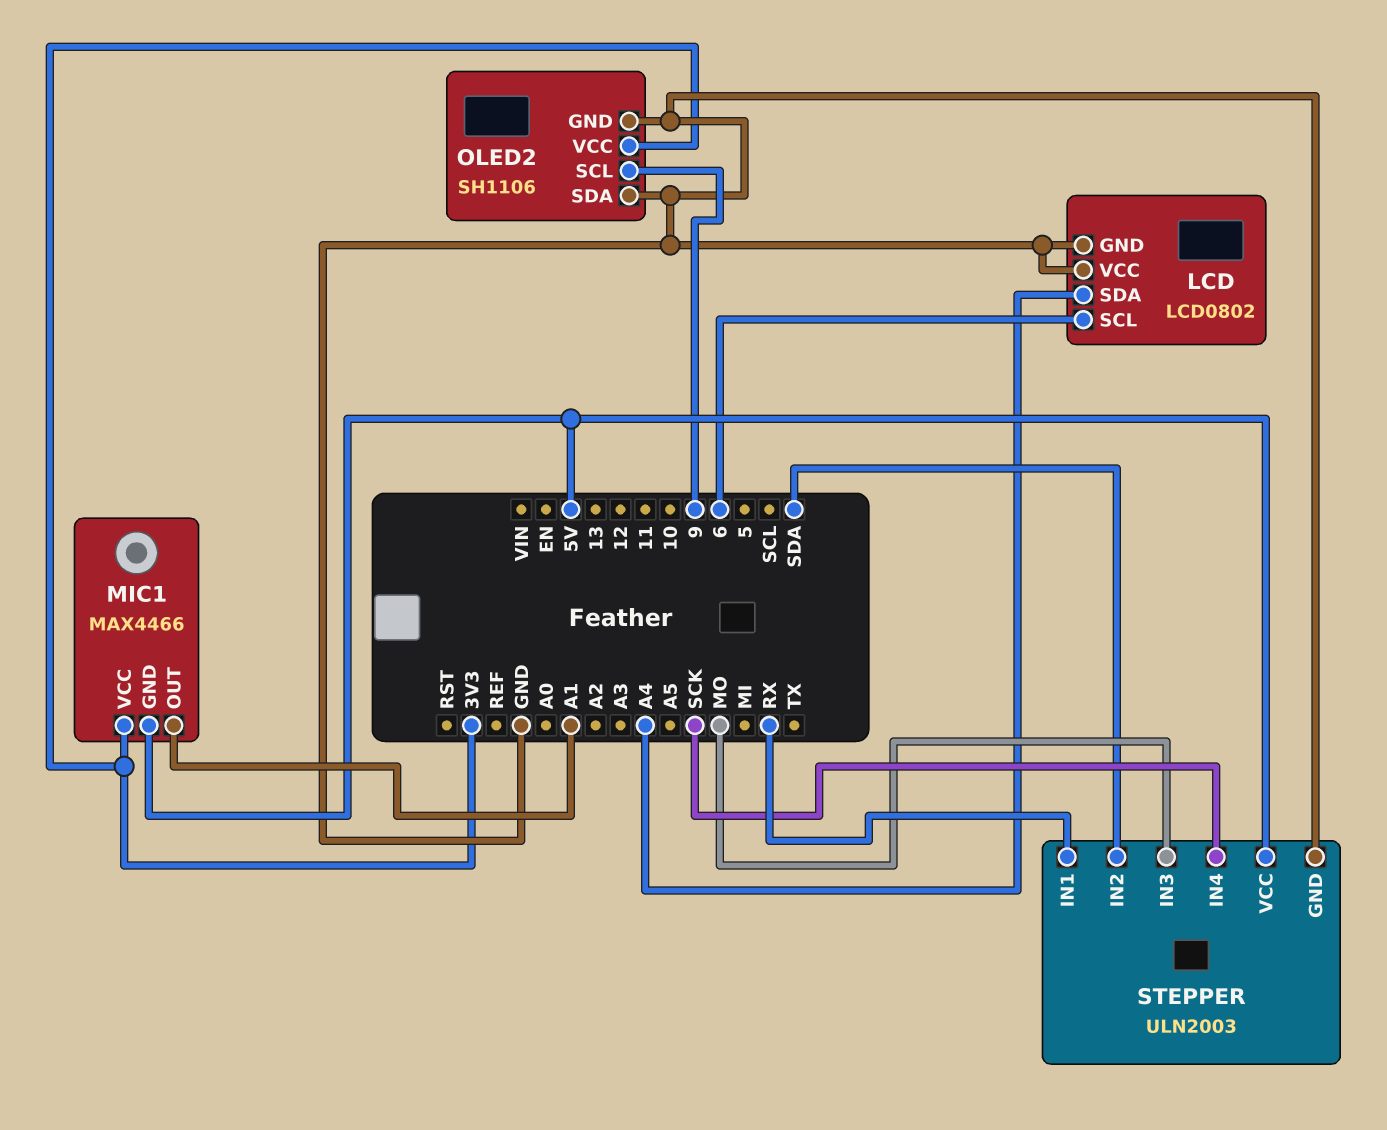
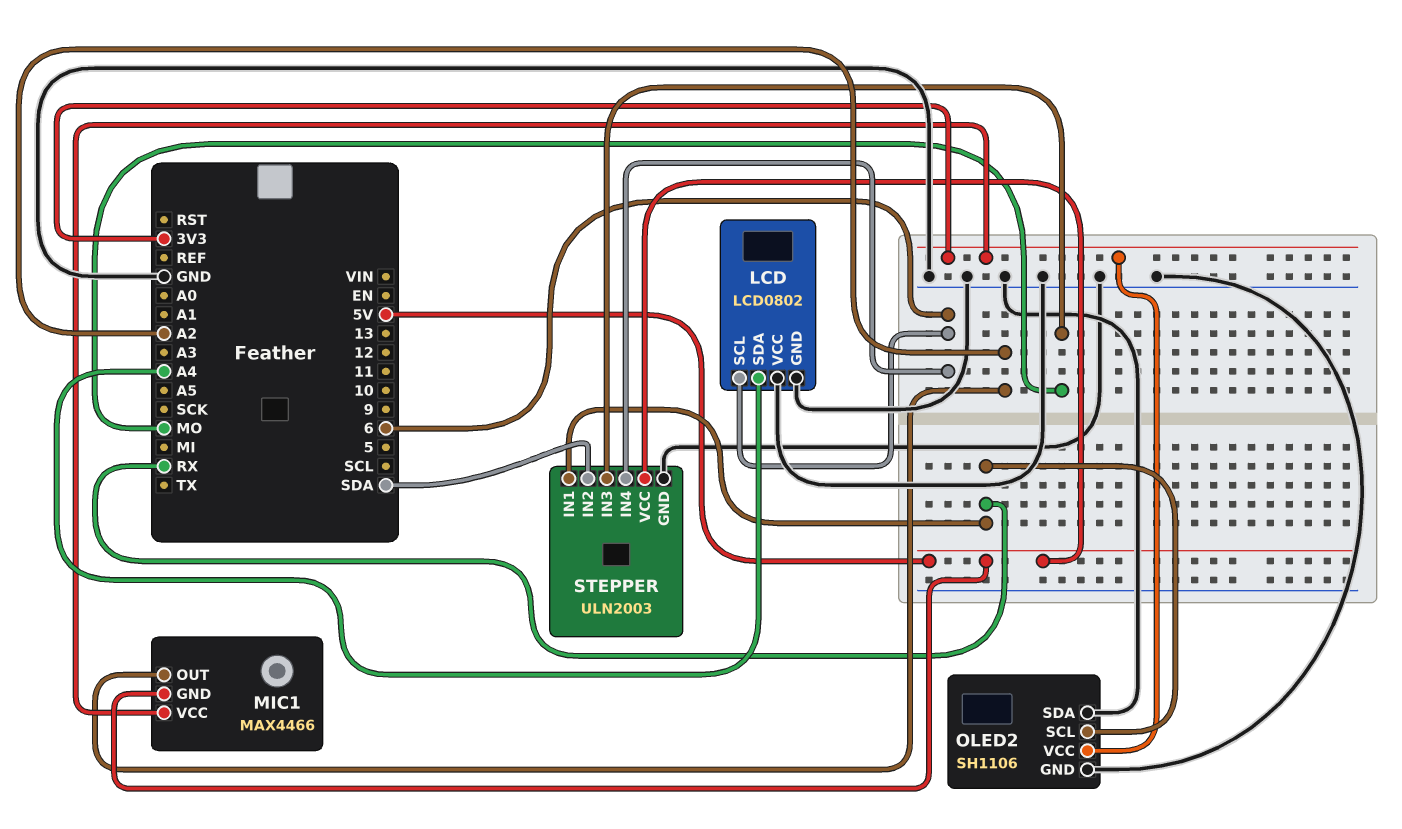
MIC1 pin OUT: A1 -> A2
OLED2 pin SCL: 9 -> RX
STEPPER pin IN4: SCK -> 6

